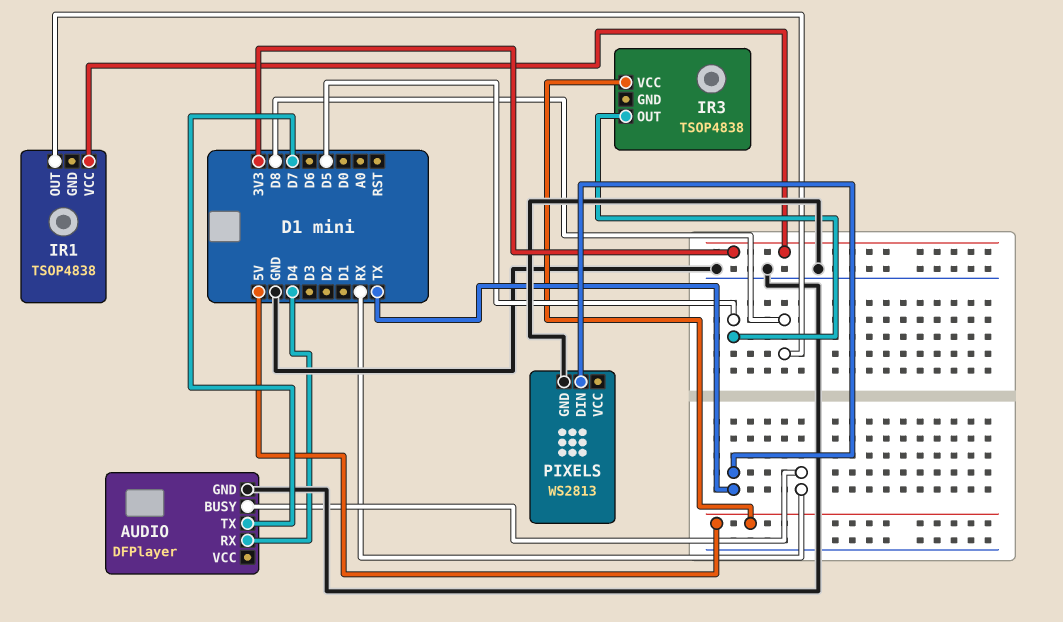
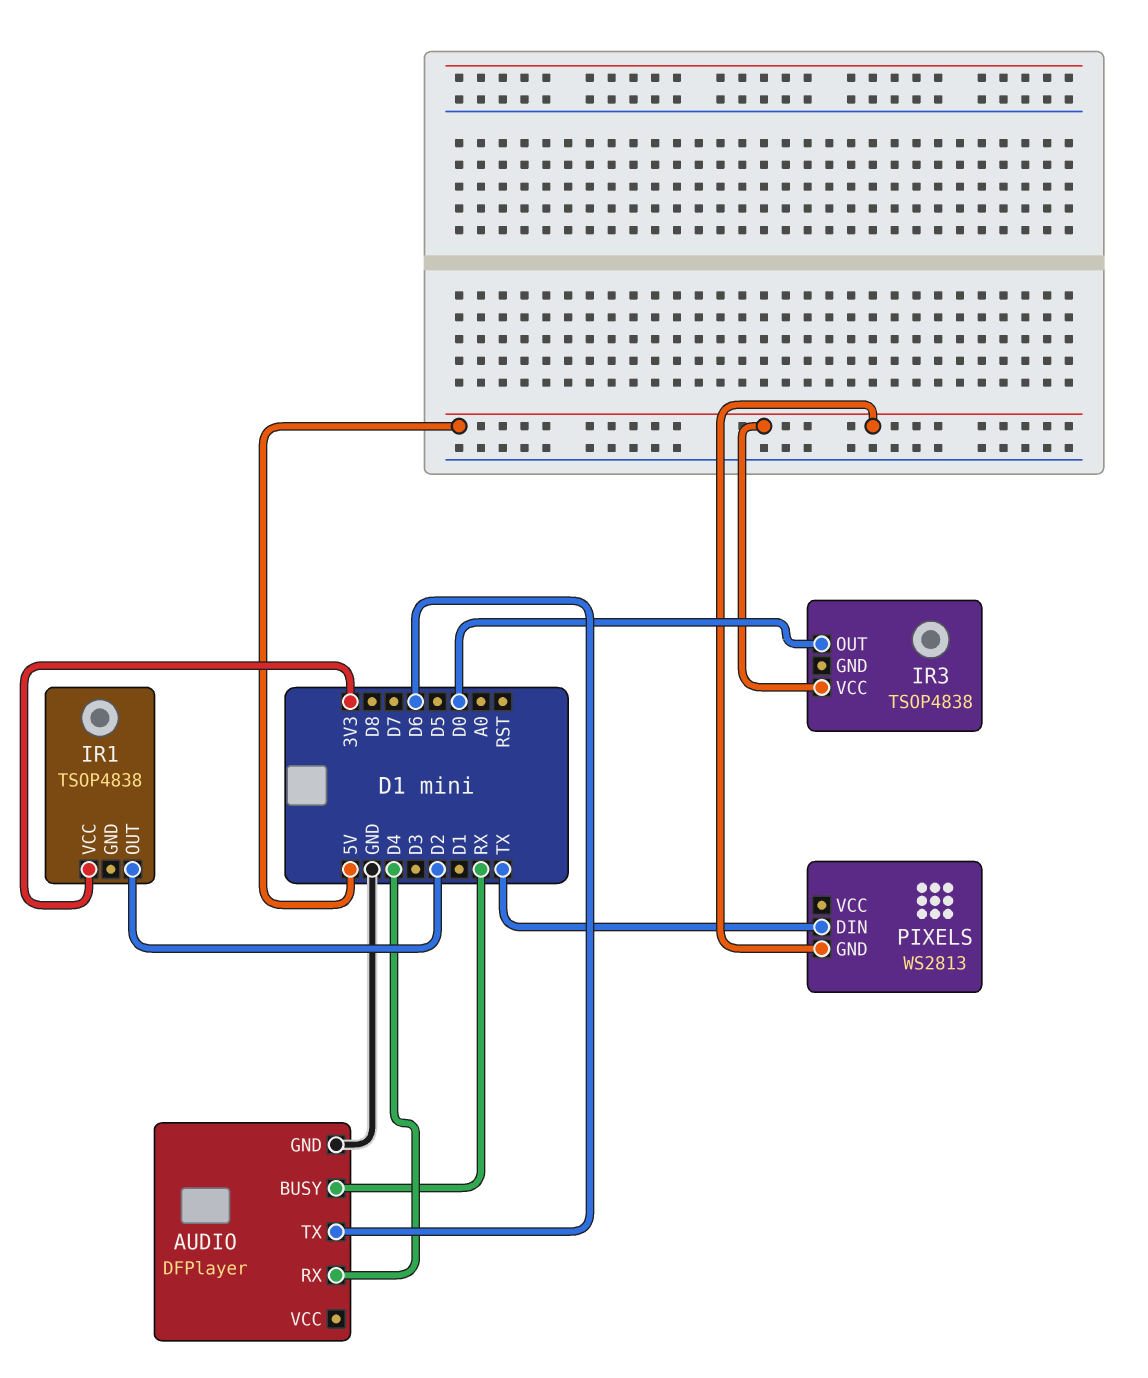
AUDIO pin TX: D7 -> D6
IR1 pin OUT: D8 -> D2
IR3 pin OUT: D5 -> D0
PIXELS pin GND: GND -> 5V

